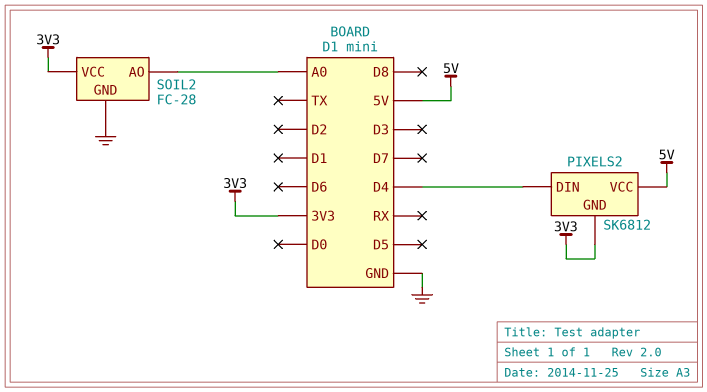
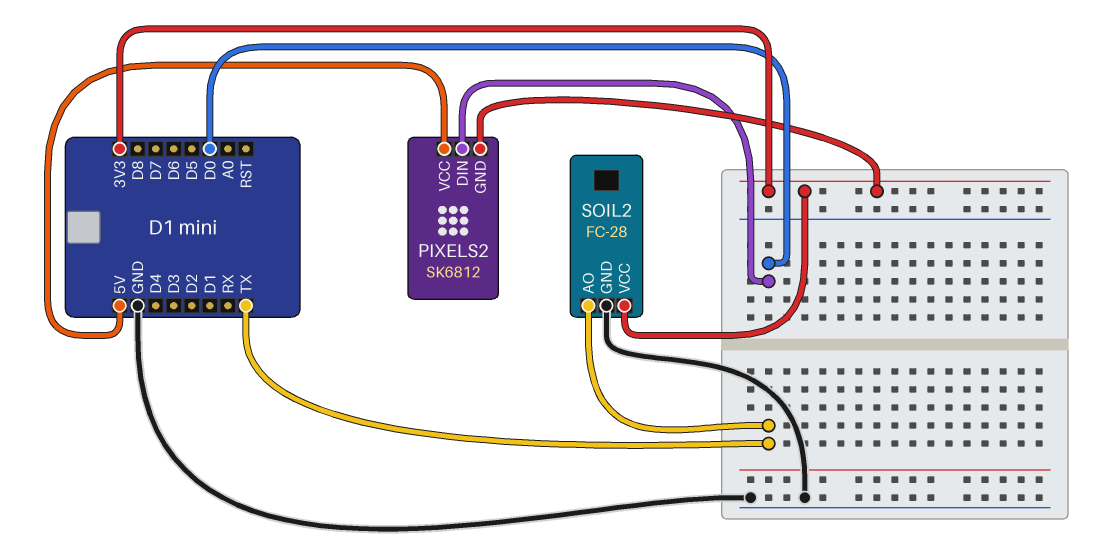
PIXELS2 pin DIN: D4 -> D0
SOIL2 pin AO: A0 -> TX

